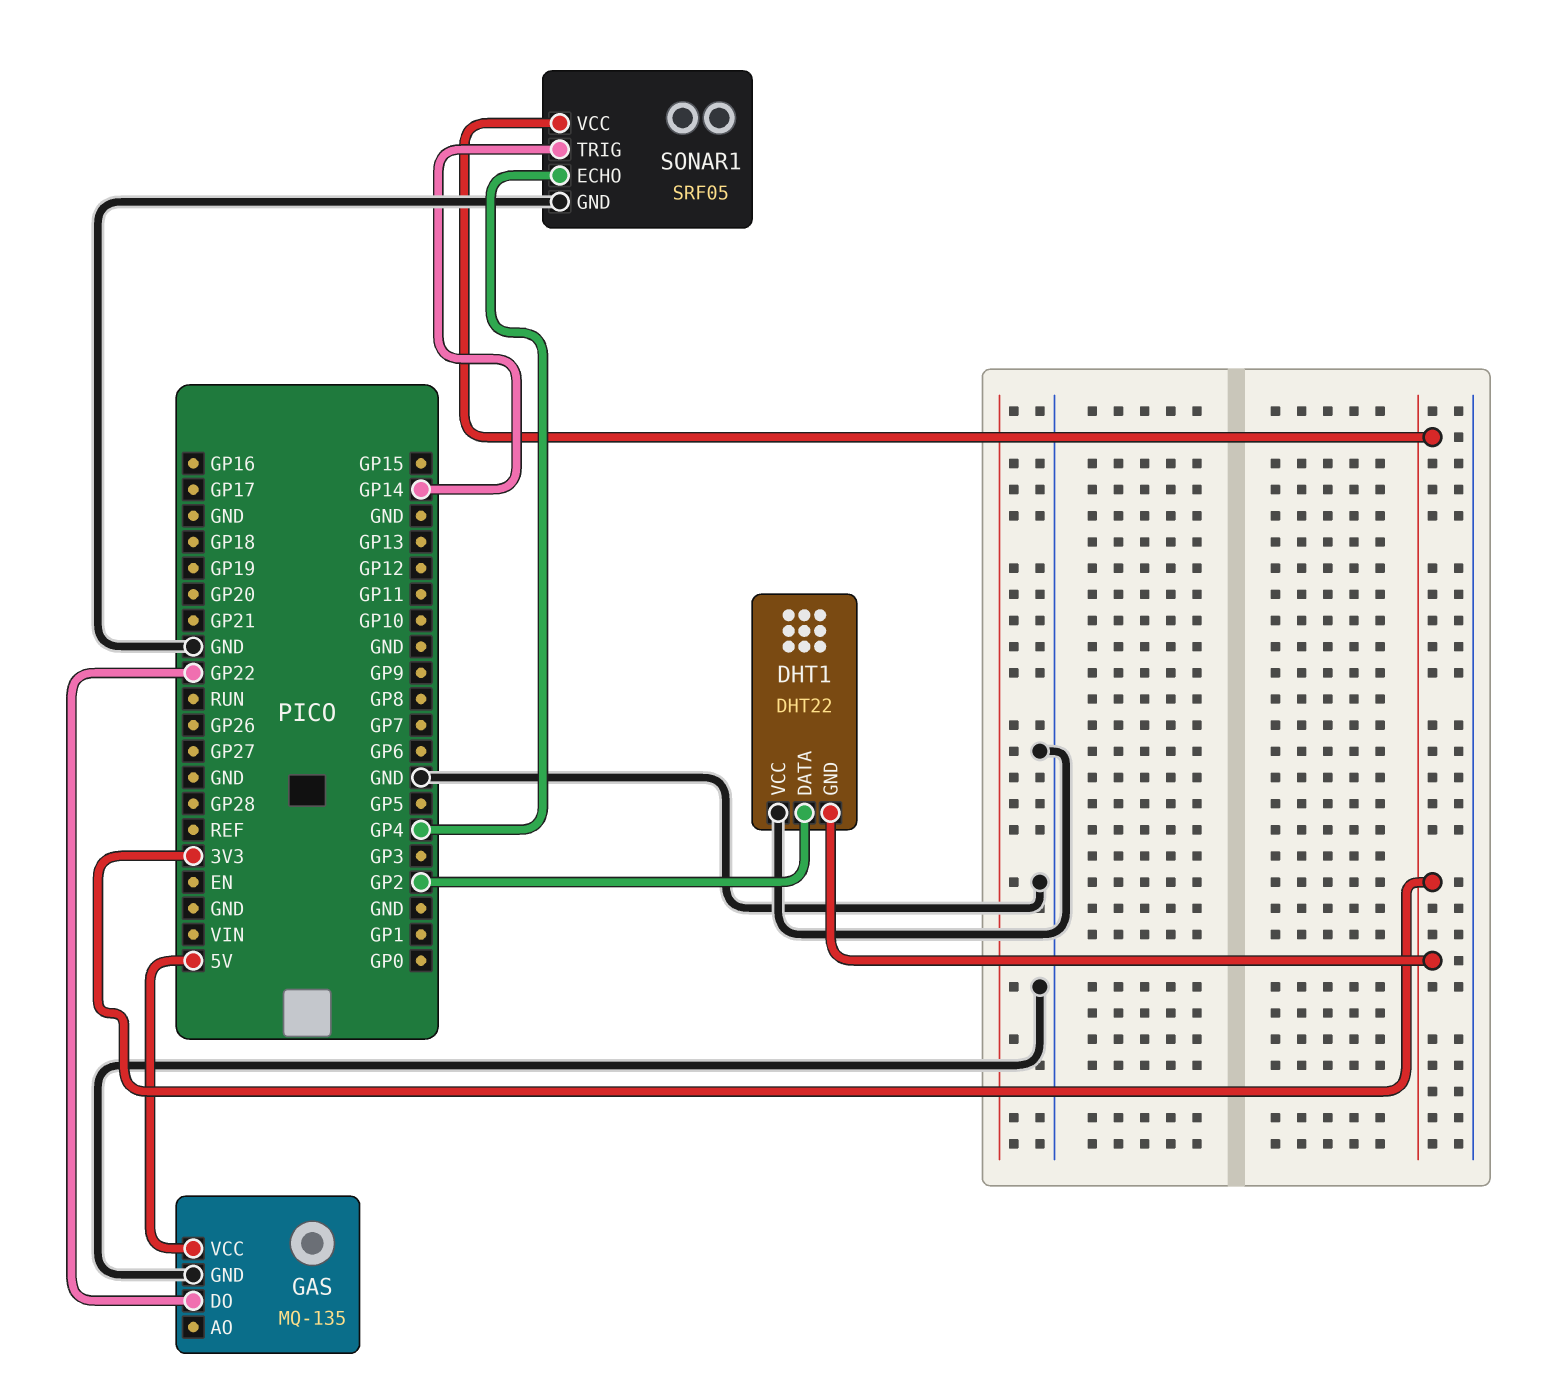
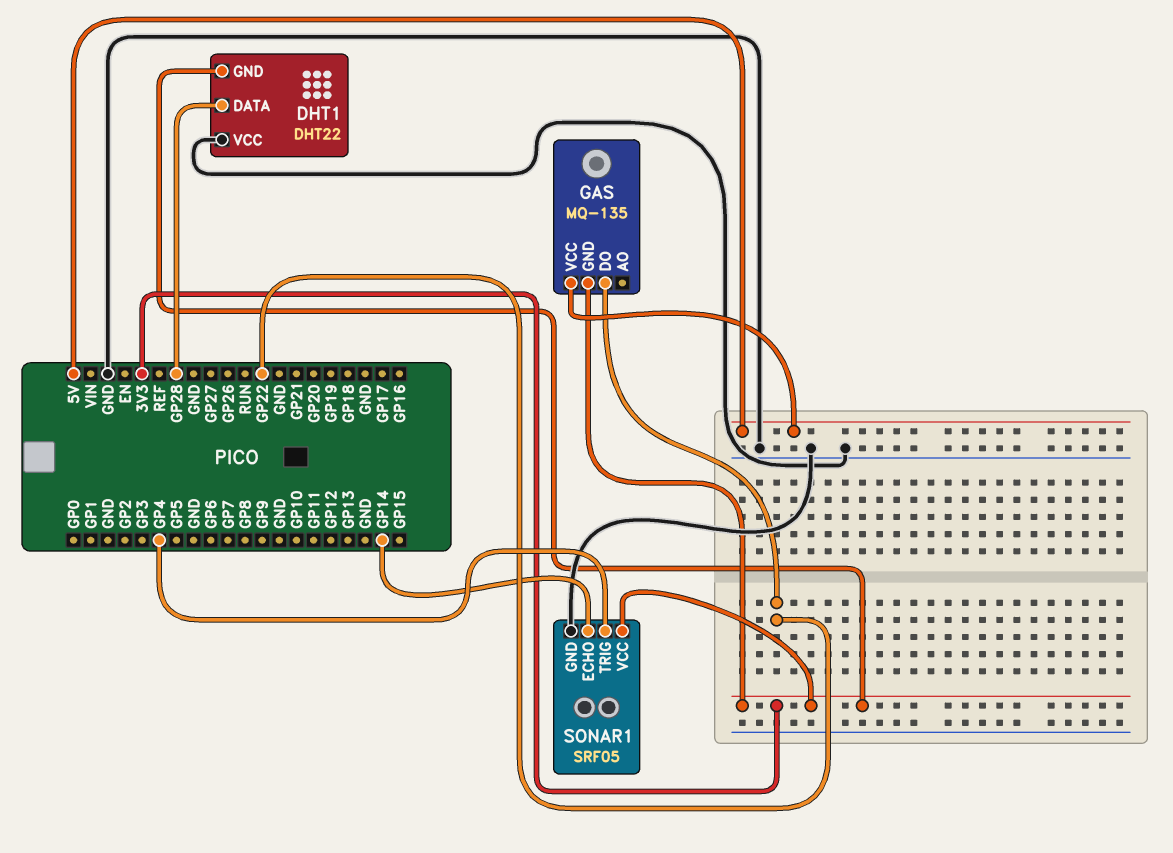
DHT1 pin DATA: GP2 -> GP28
GAS pin GND: GND -> 3V3
SONAR1 pin ECHO: GP4 -> GP14
SONAR1 pin TRIG: GP14 -> GP4

